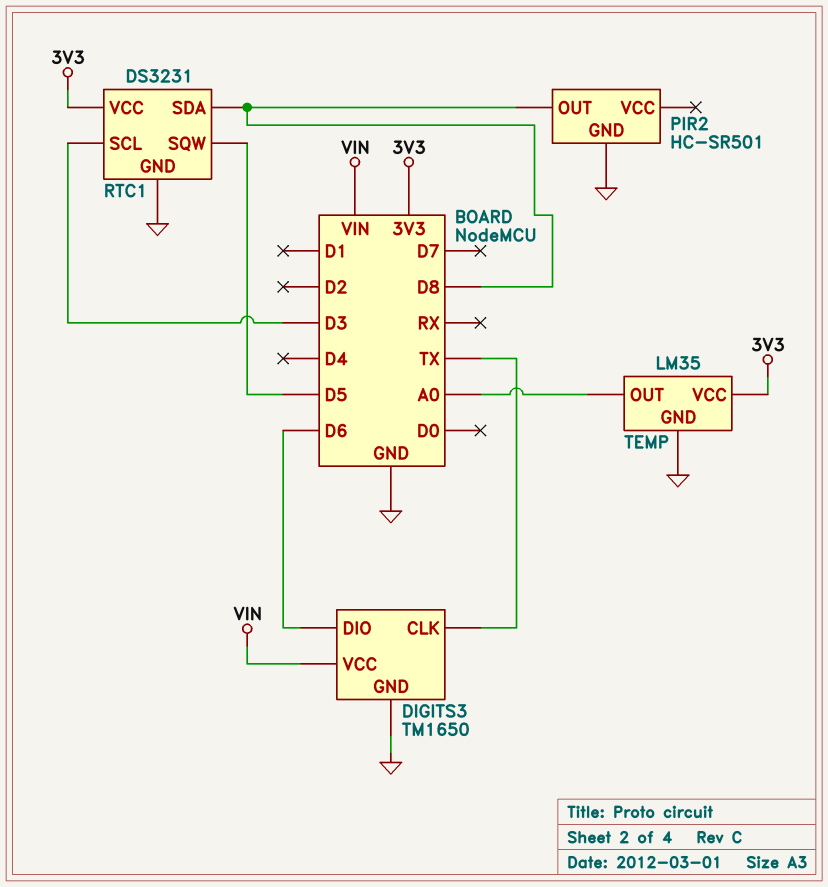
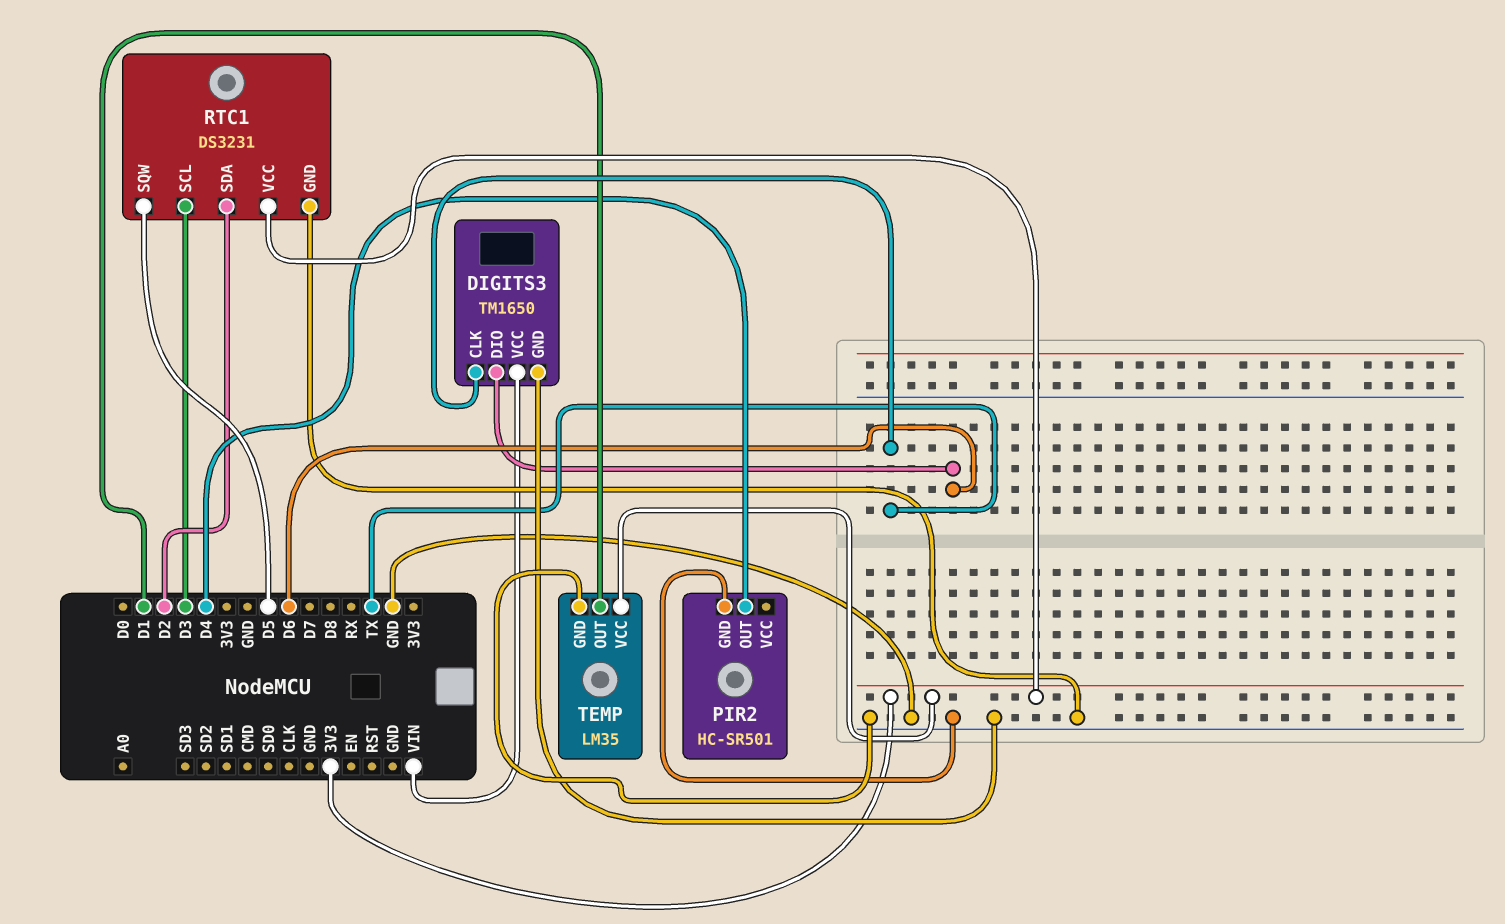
PIR2 pin OUT: D8 -> D4
RTC1 pin SDA: D8 -> D2
TEMP pin OUT: A0 -> D1

